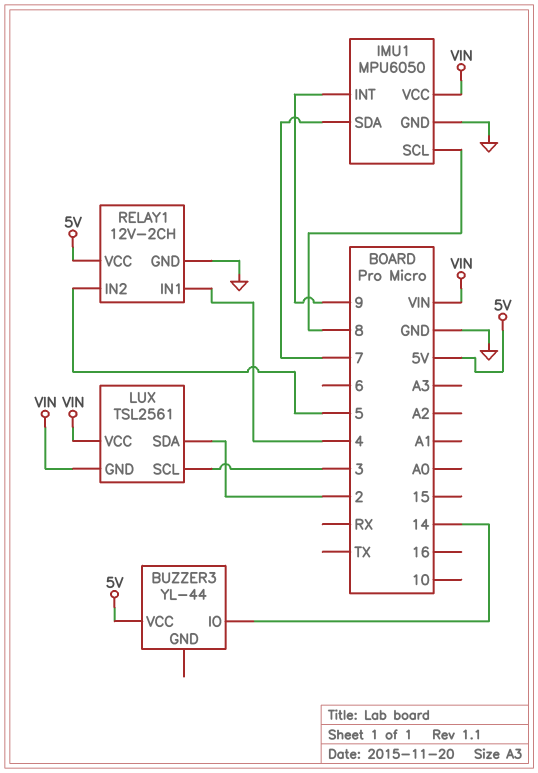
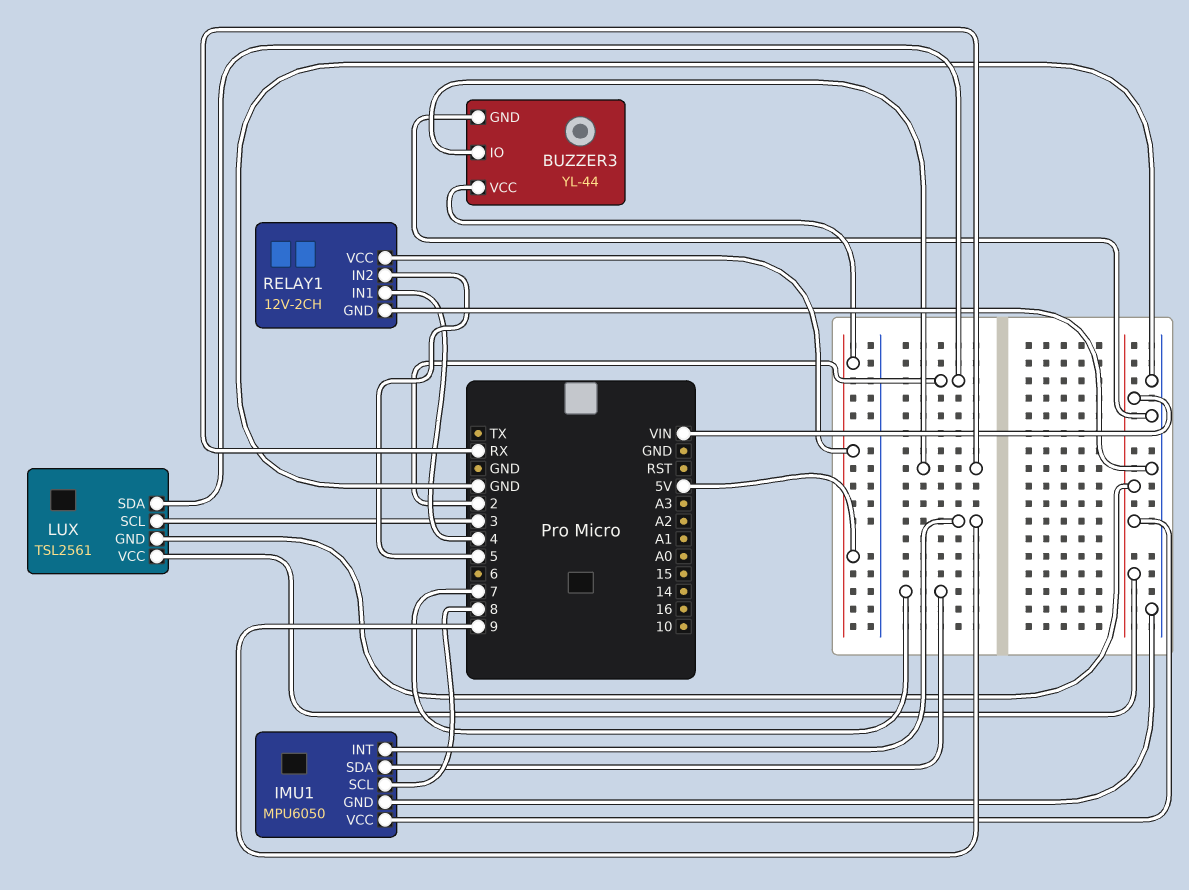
BUZZER3 pin GND: none -> GND
BUZZER3 pin IO: 14 -> RX

